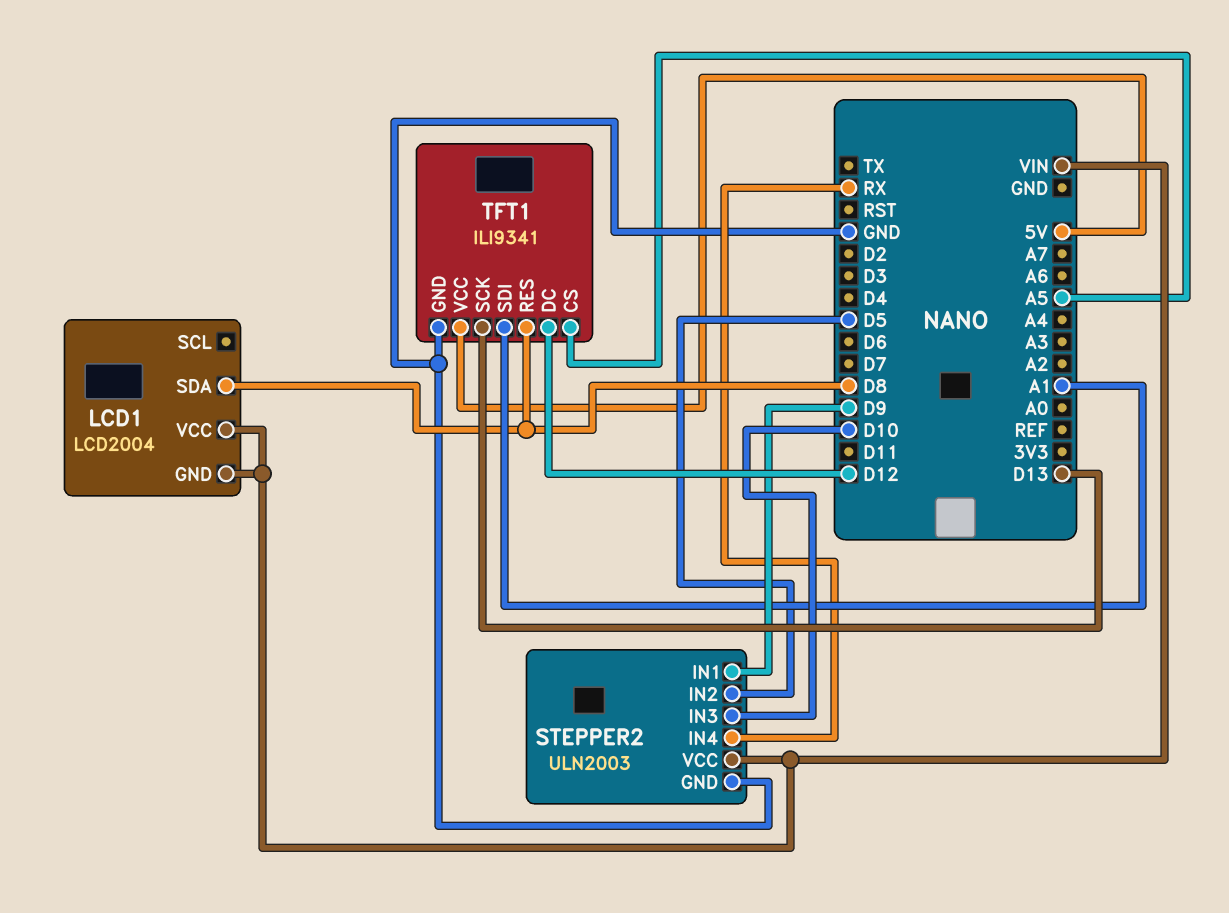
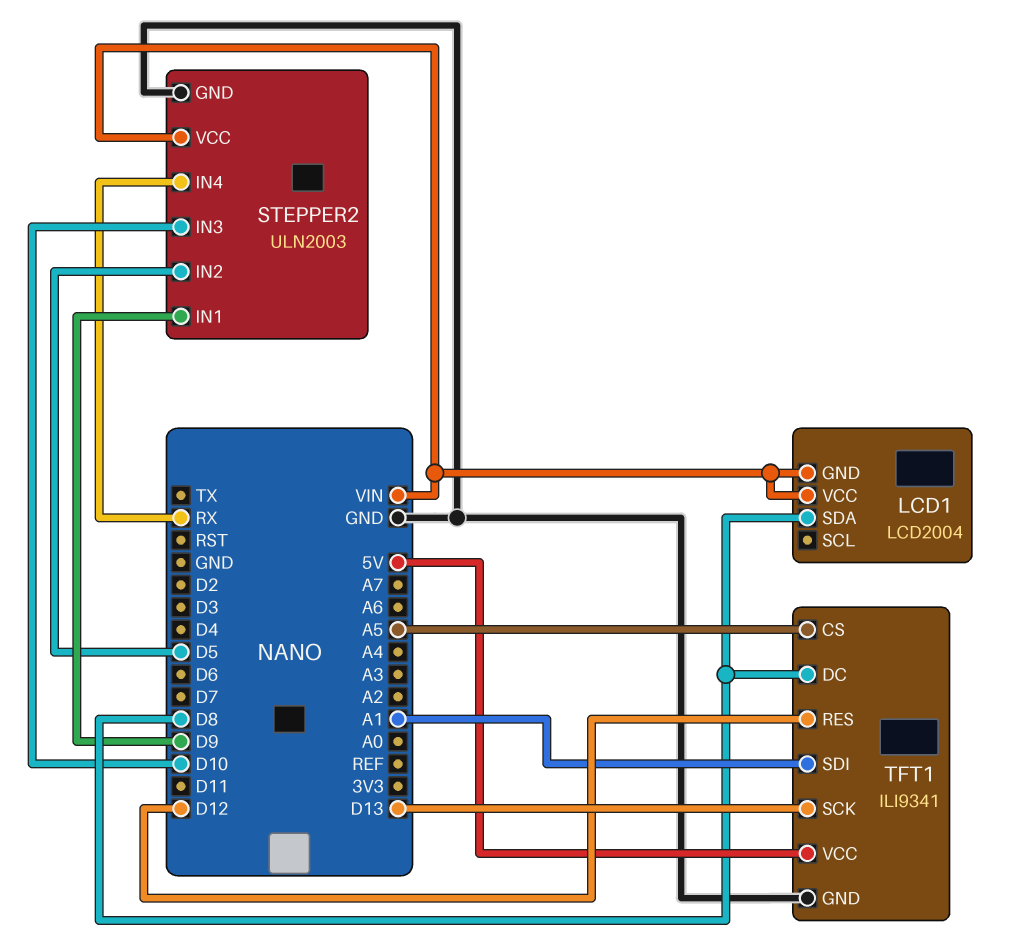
TFT1 pin DC: D12 -> D8
TFT1 pin RES: D8 -> D12

